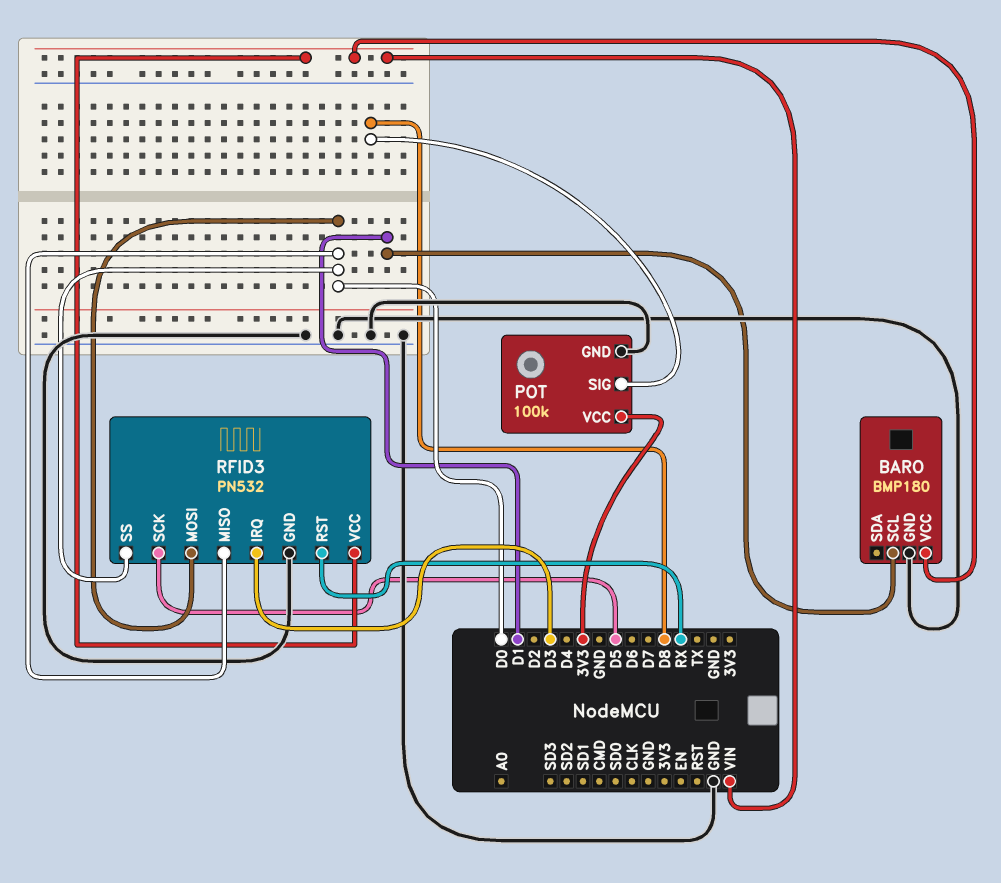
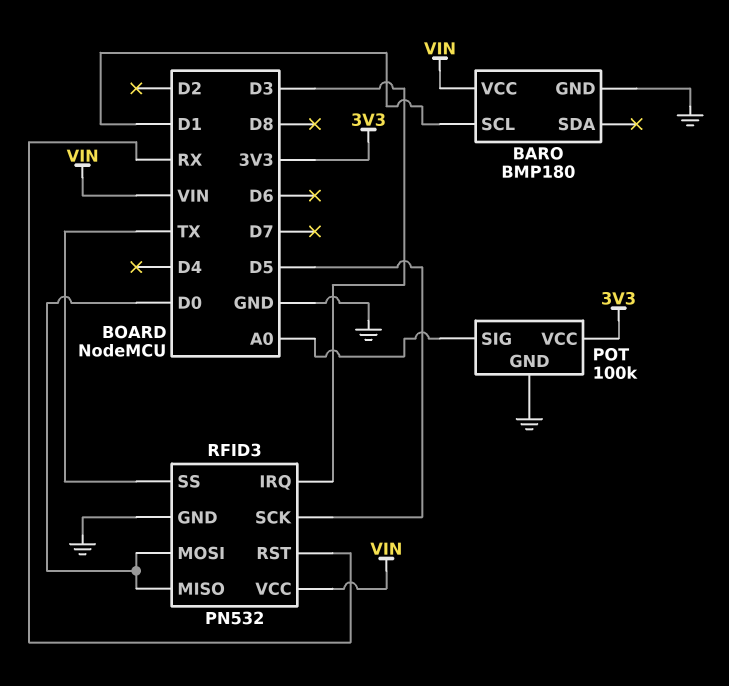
POT pin SIG: D8 -> A0
RFID3 pin SS: D0 -> TX

